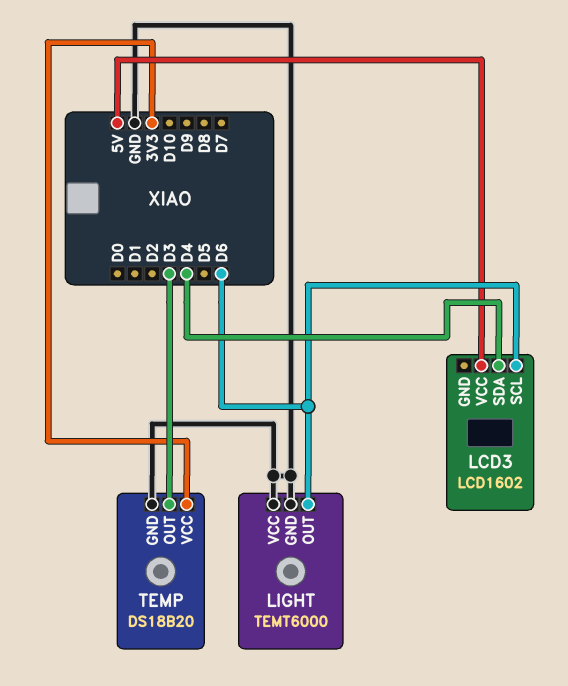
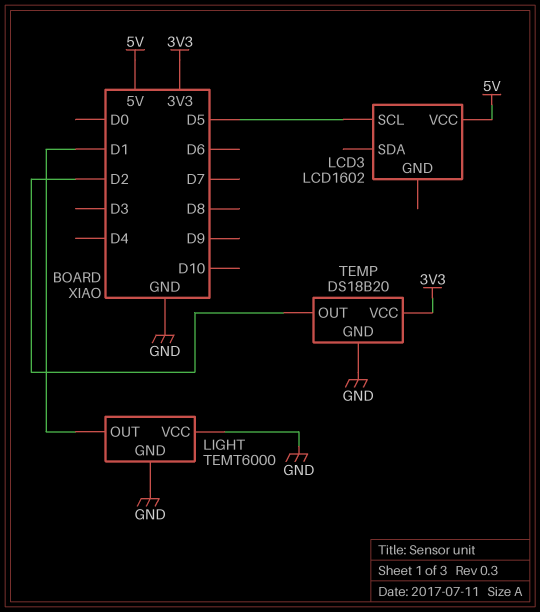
LCD3 pin SCL: D6 -> D5
LCD3 pin SDA: D4 -> none
LIGHT pin OUT: D6 -> D1
TEMP pin OUT: D3 -> D2

